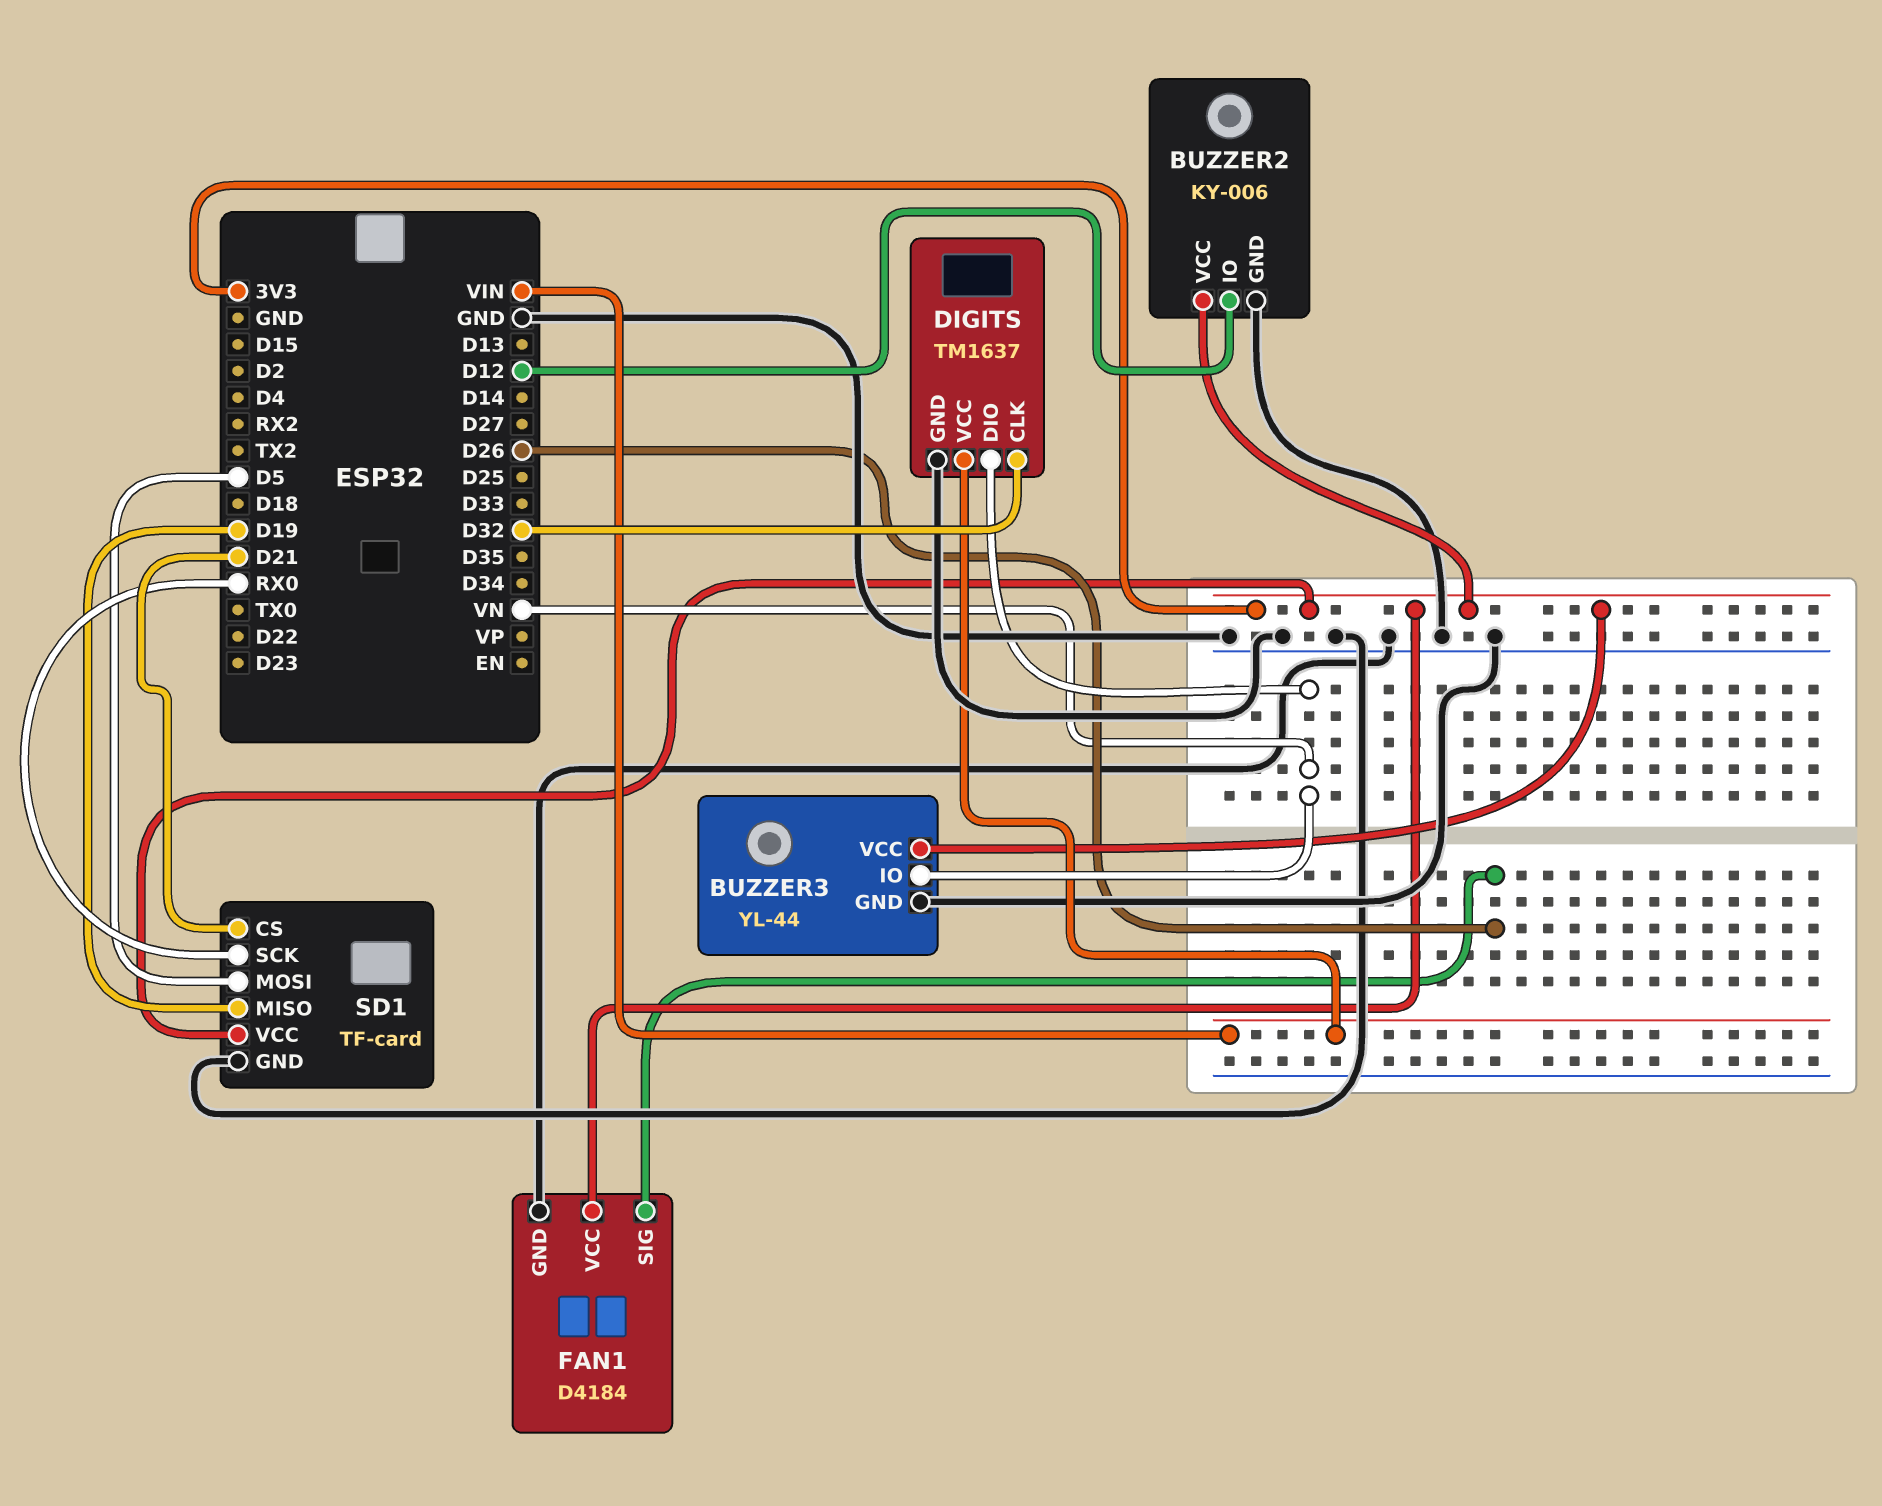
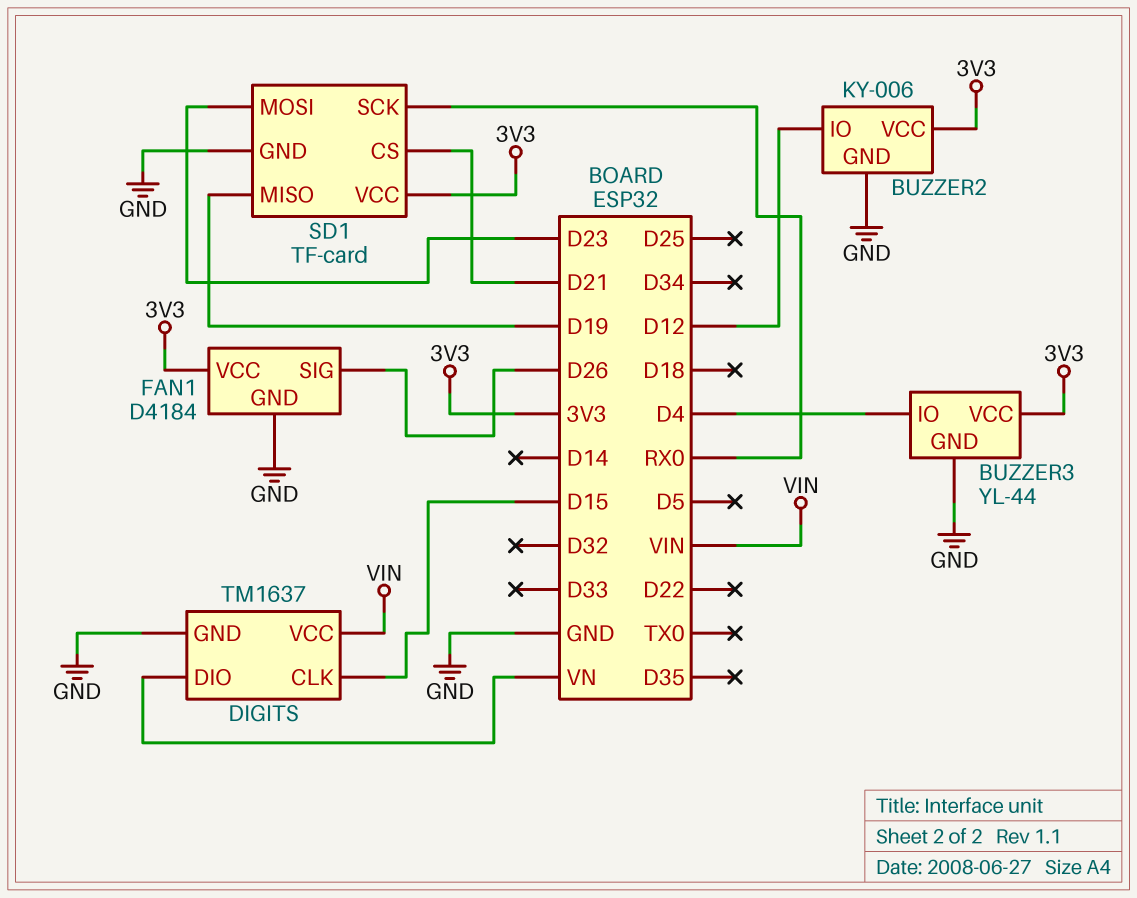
BUZZER3 pin IO: VN -> D4
DIGITS pin CLK: D32 -> D15
SD1 pin MOSI: D5 -> D23

